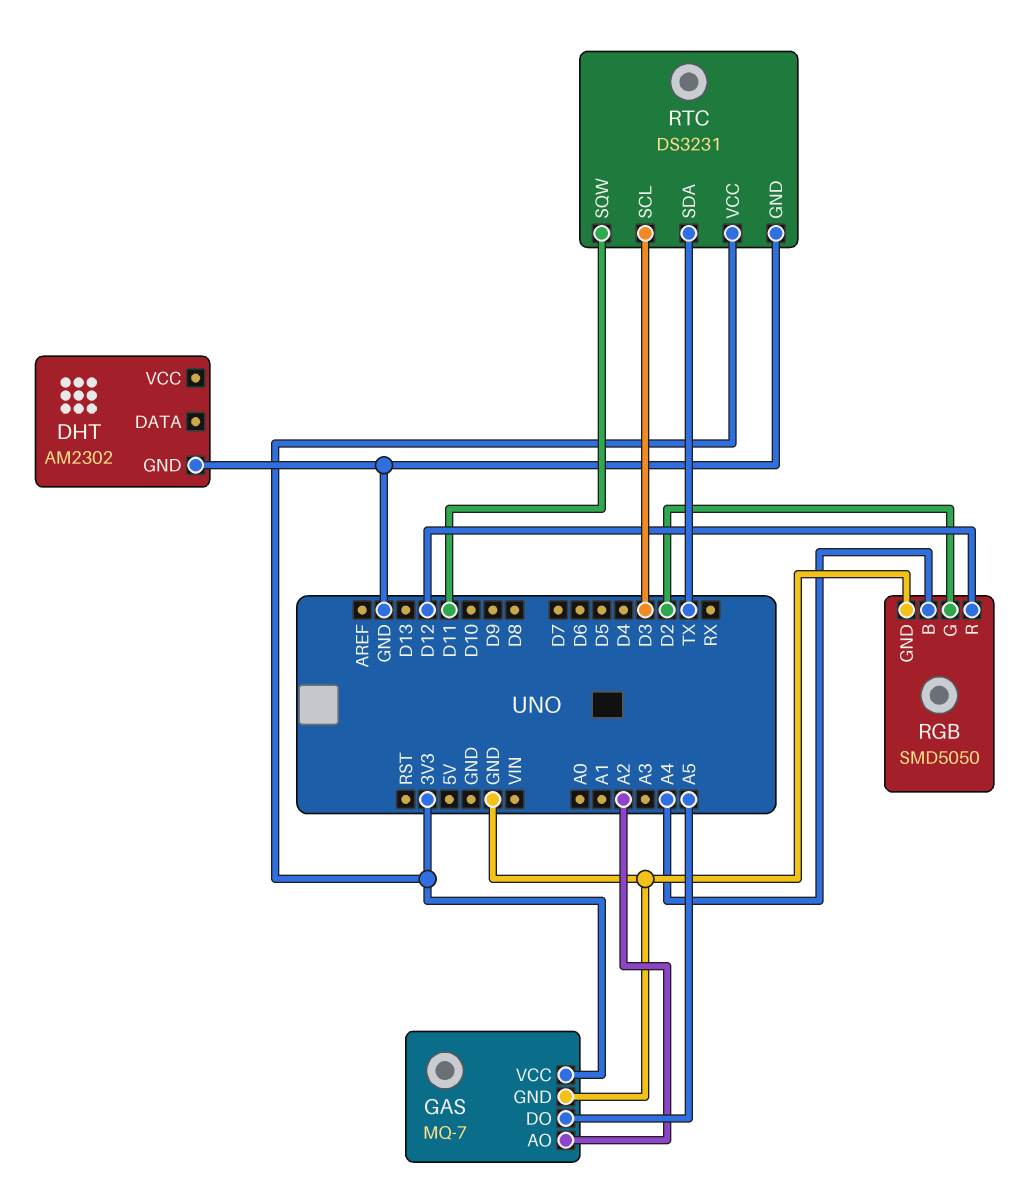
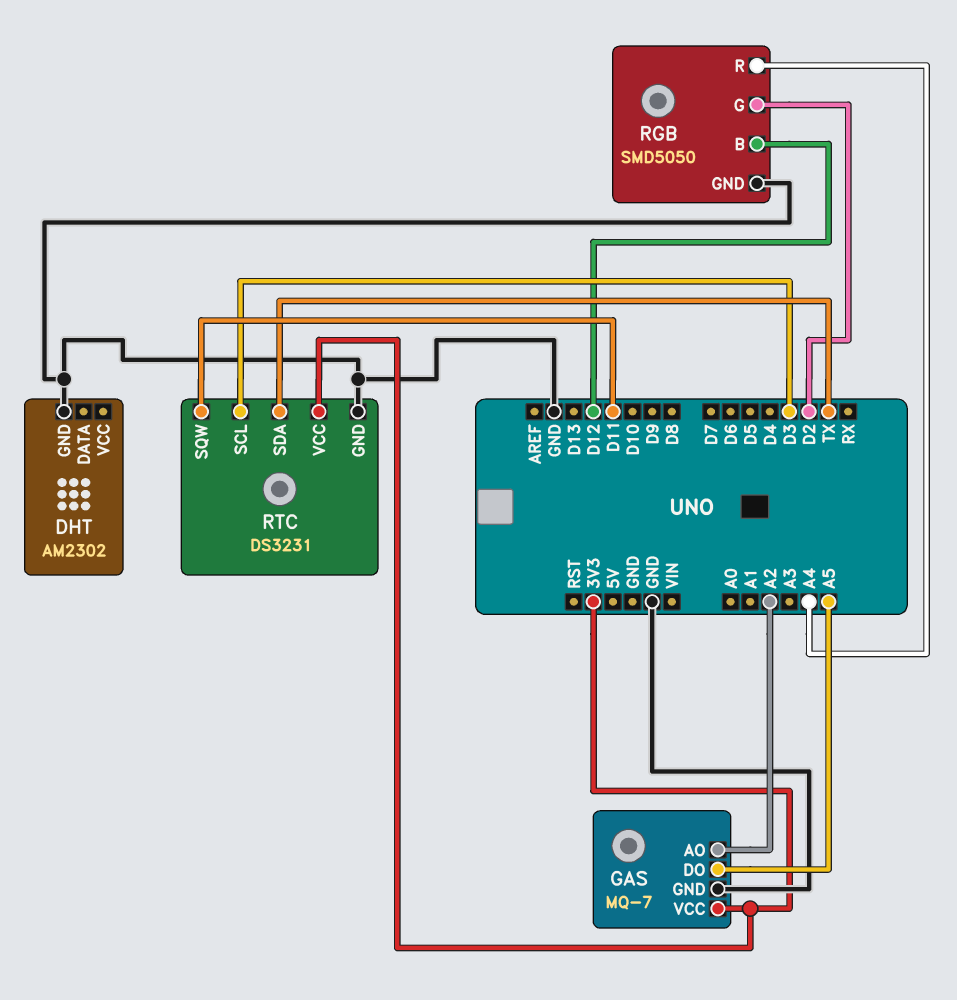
RGB pin B: A4 -> D12
RGB pin R: D12 -> A4

